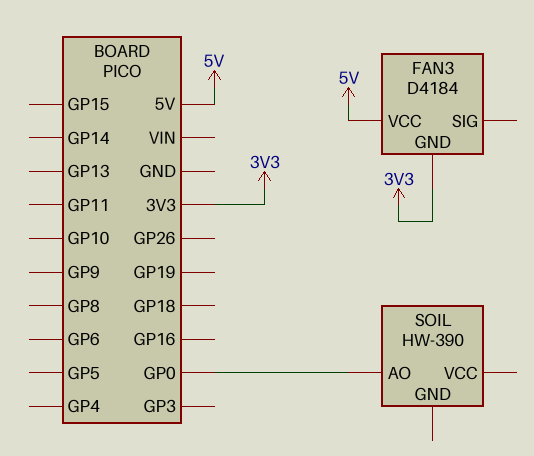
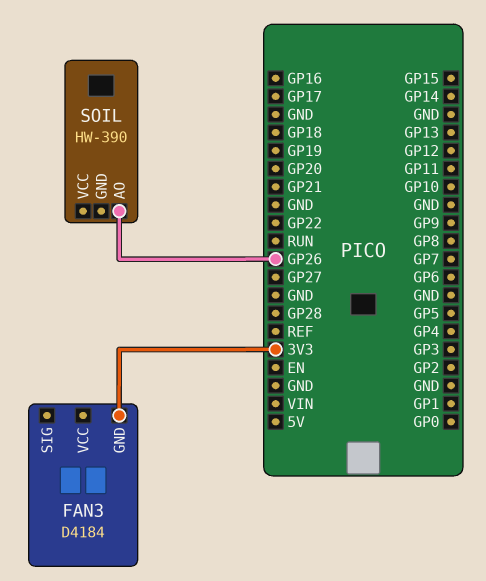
FAN3 pin VCC: 5V -> none
SOIL pin AO: GP0 -> GP26

